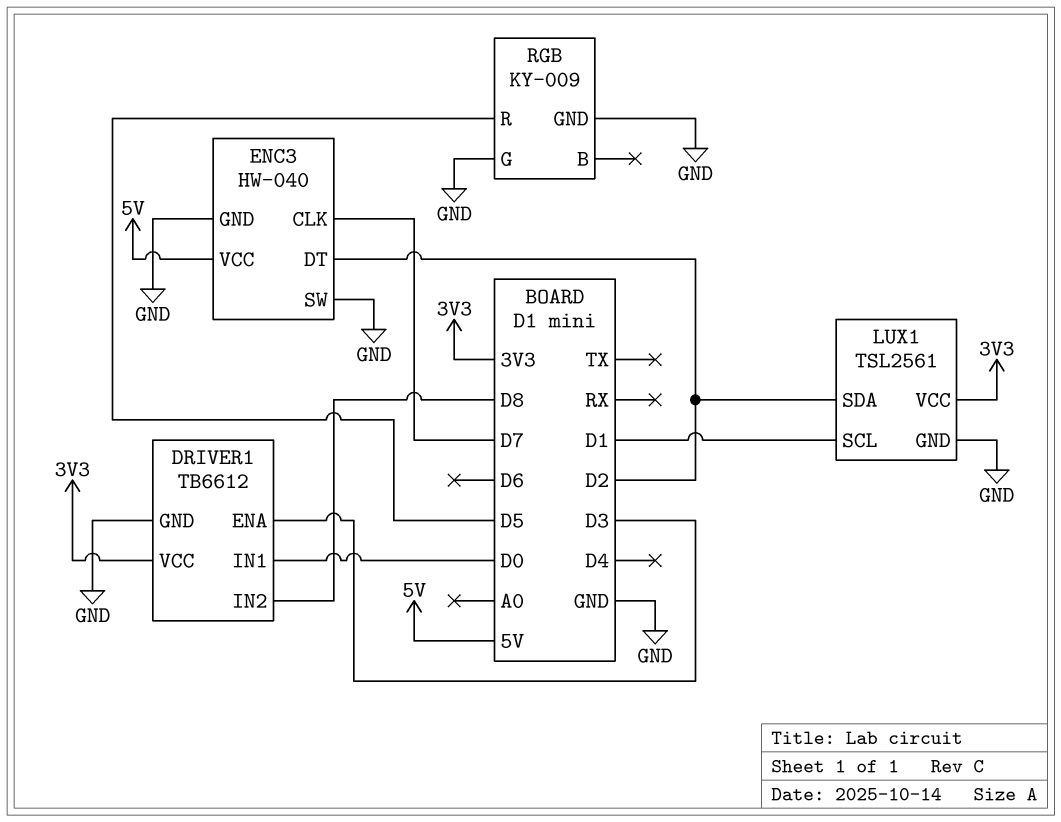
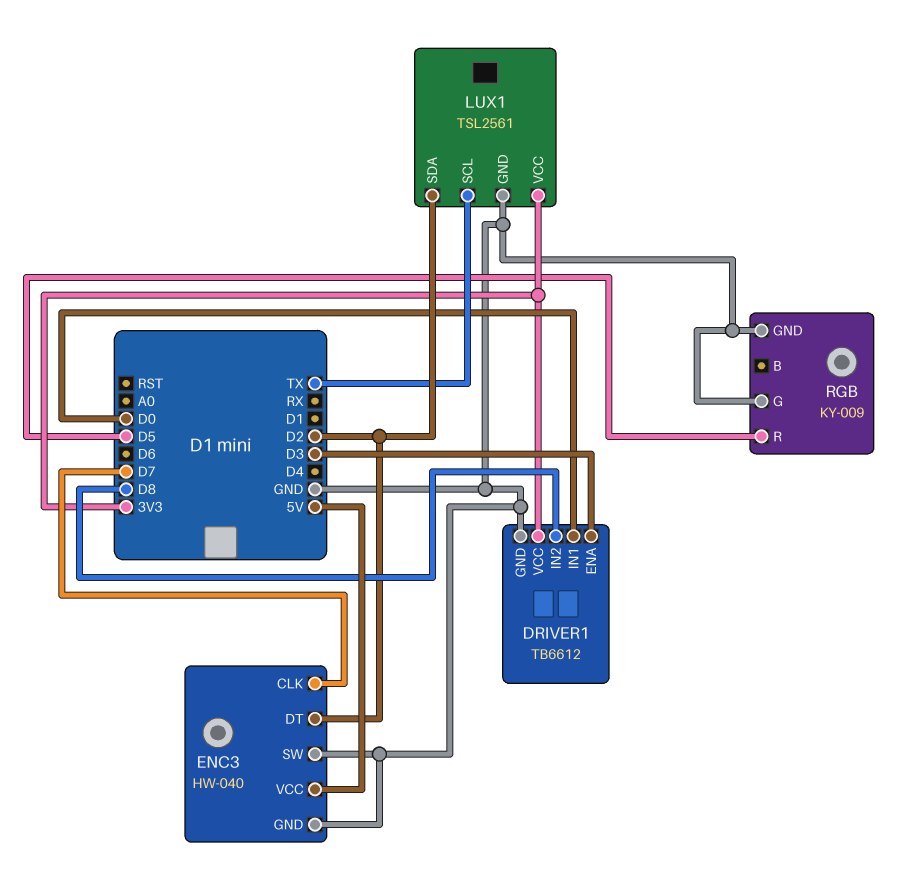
LUX1 pin SCL: D1 -> TX

